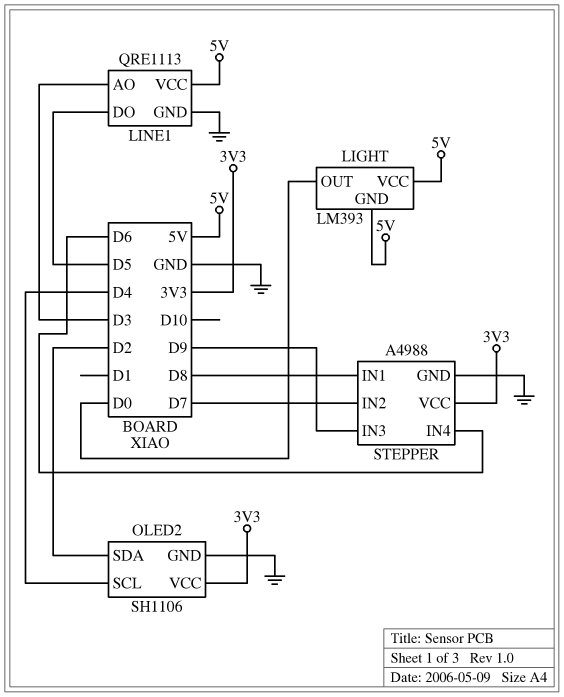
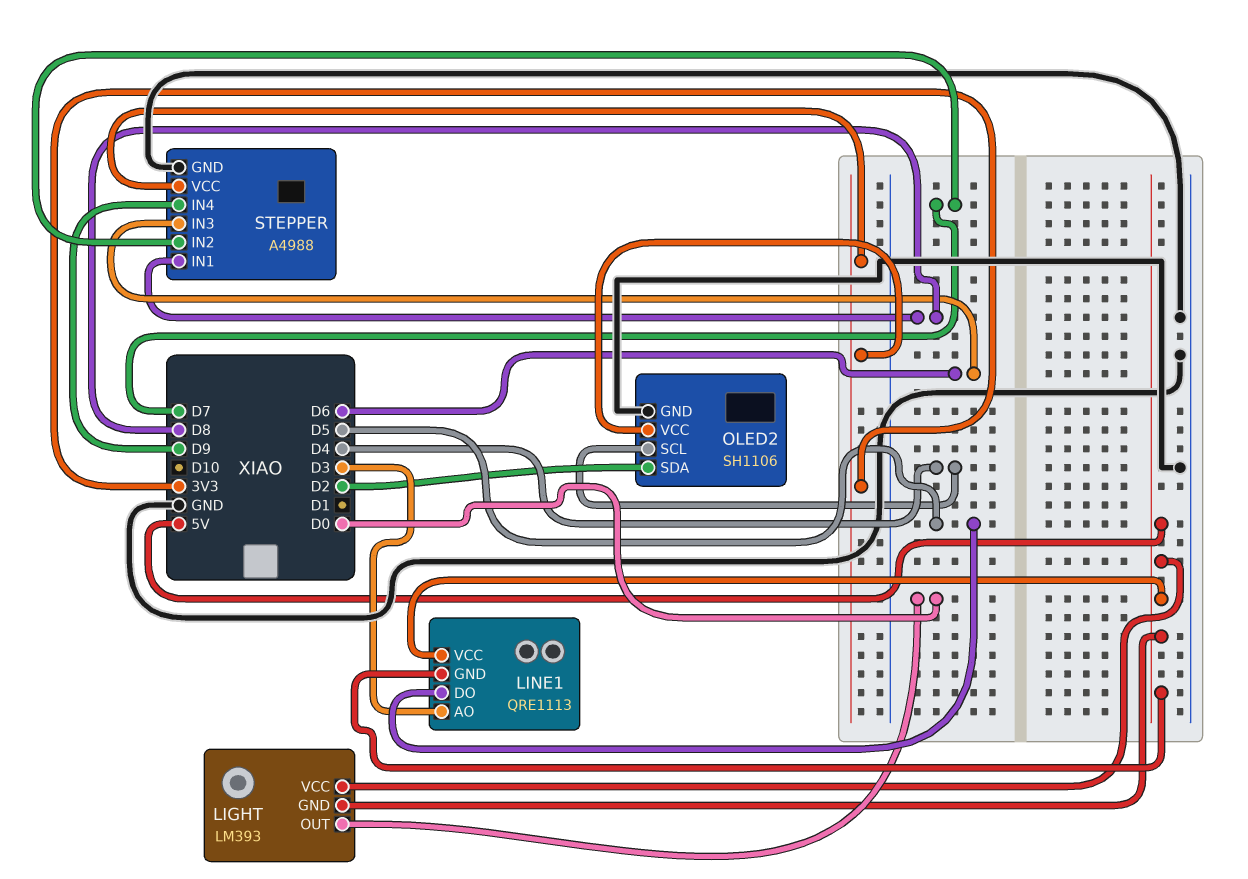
LINE1 pin GND: GND -> 5V
STEPPER pin IN3: D9 -> D6
STEPPER pin IN4: D6 -> D9

